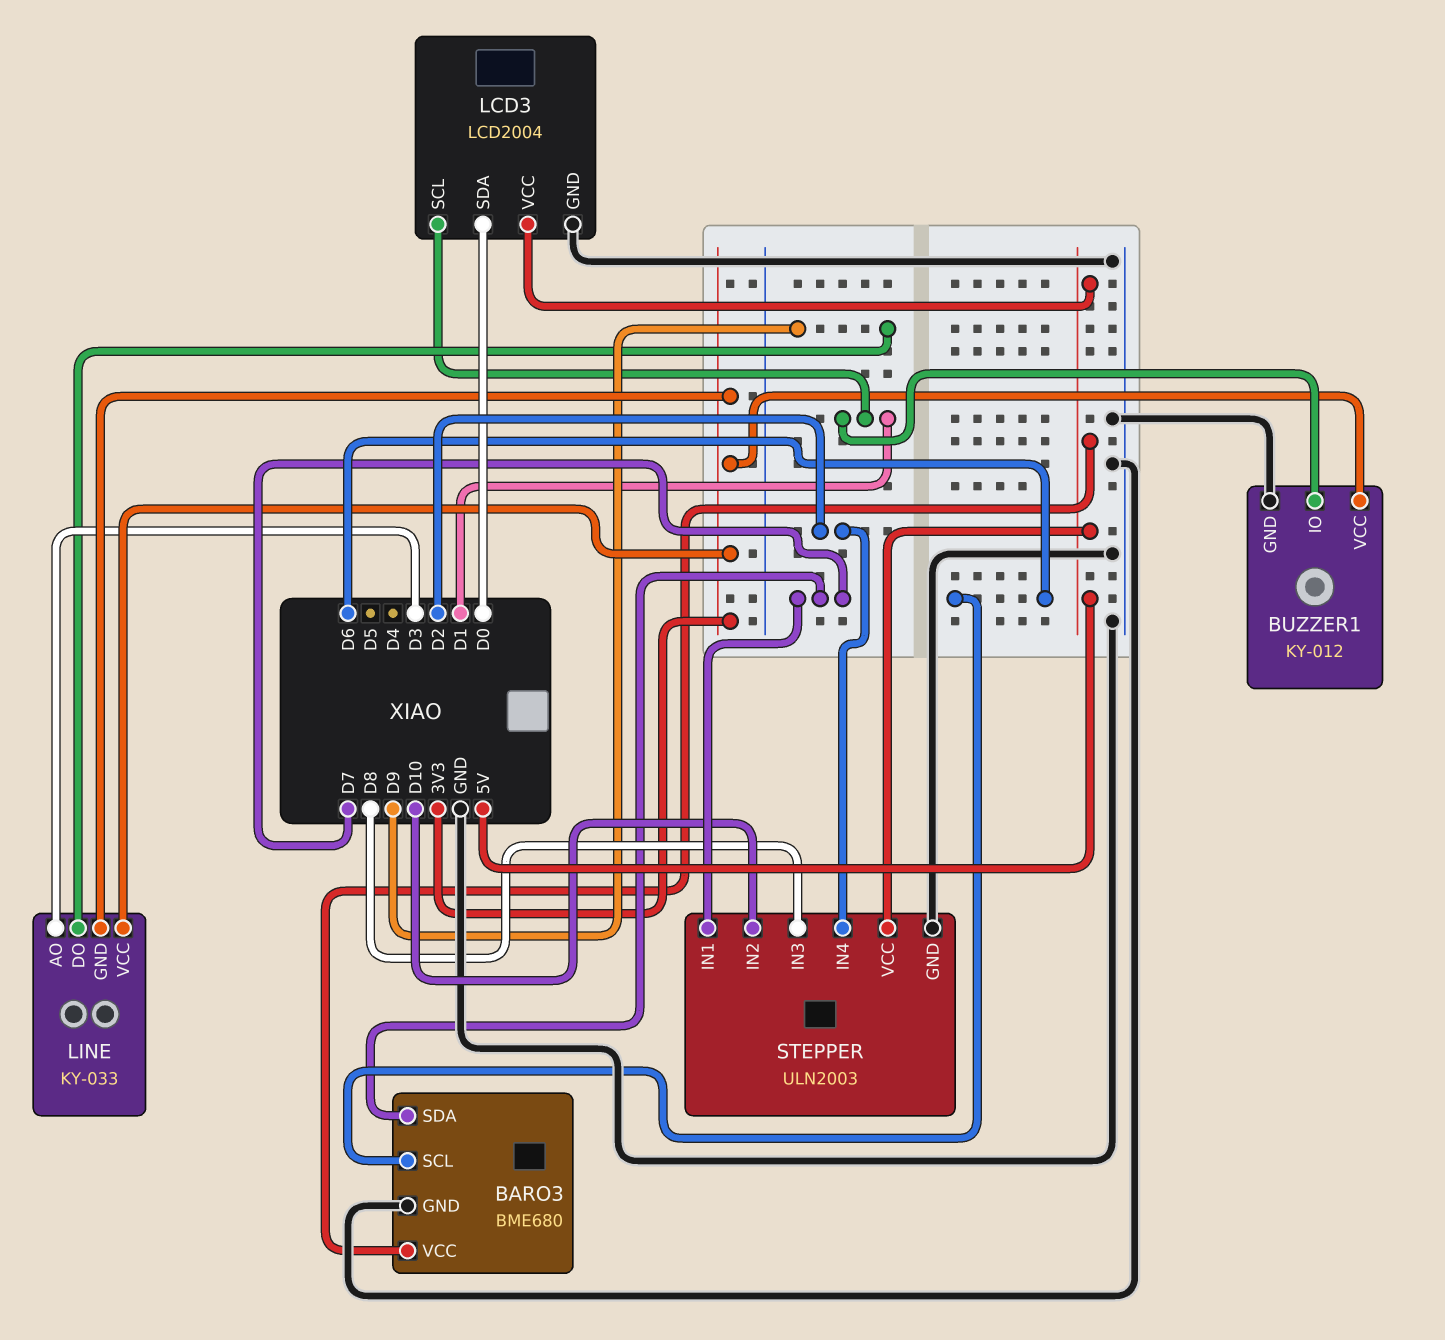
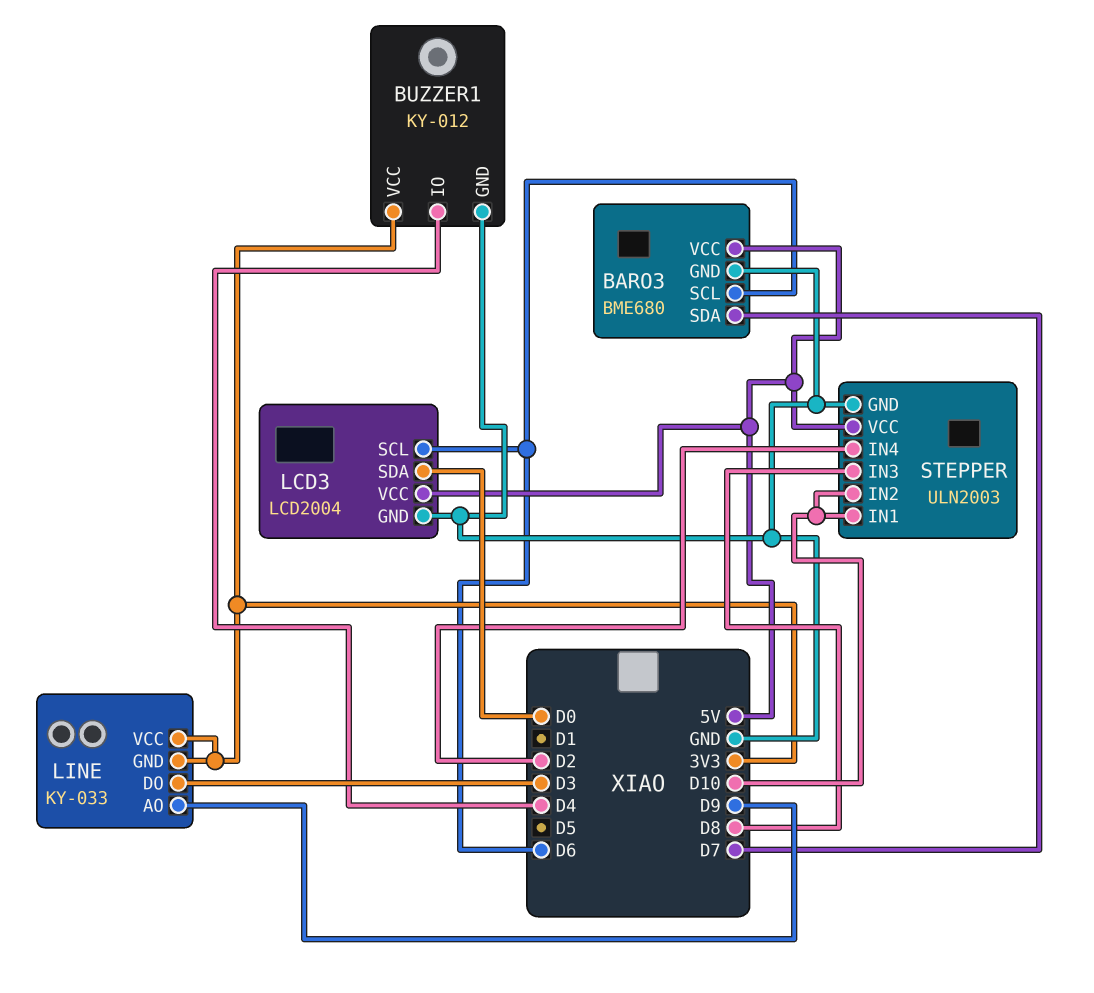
BUZZER1 pin IO: D1 -> D4
LCD3 pin SCL: D1 -> D6
LINE pin AO: D3 -> D9
LINE pin DO: D9 -> D3
STEPPER pin IN1: D7 -> D10

